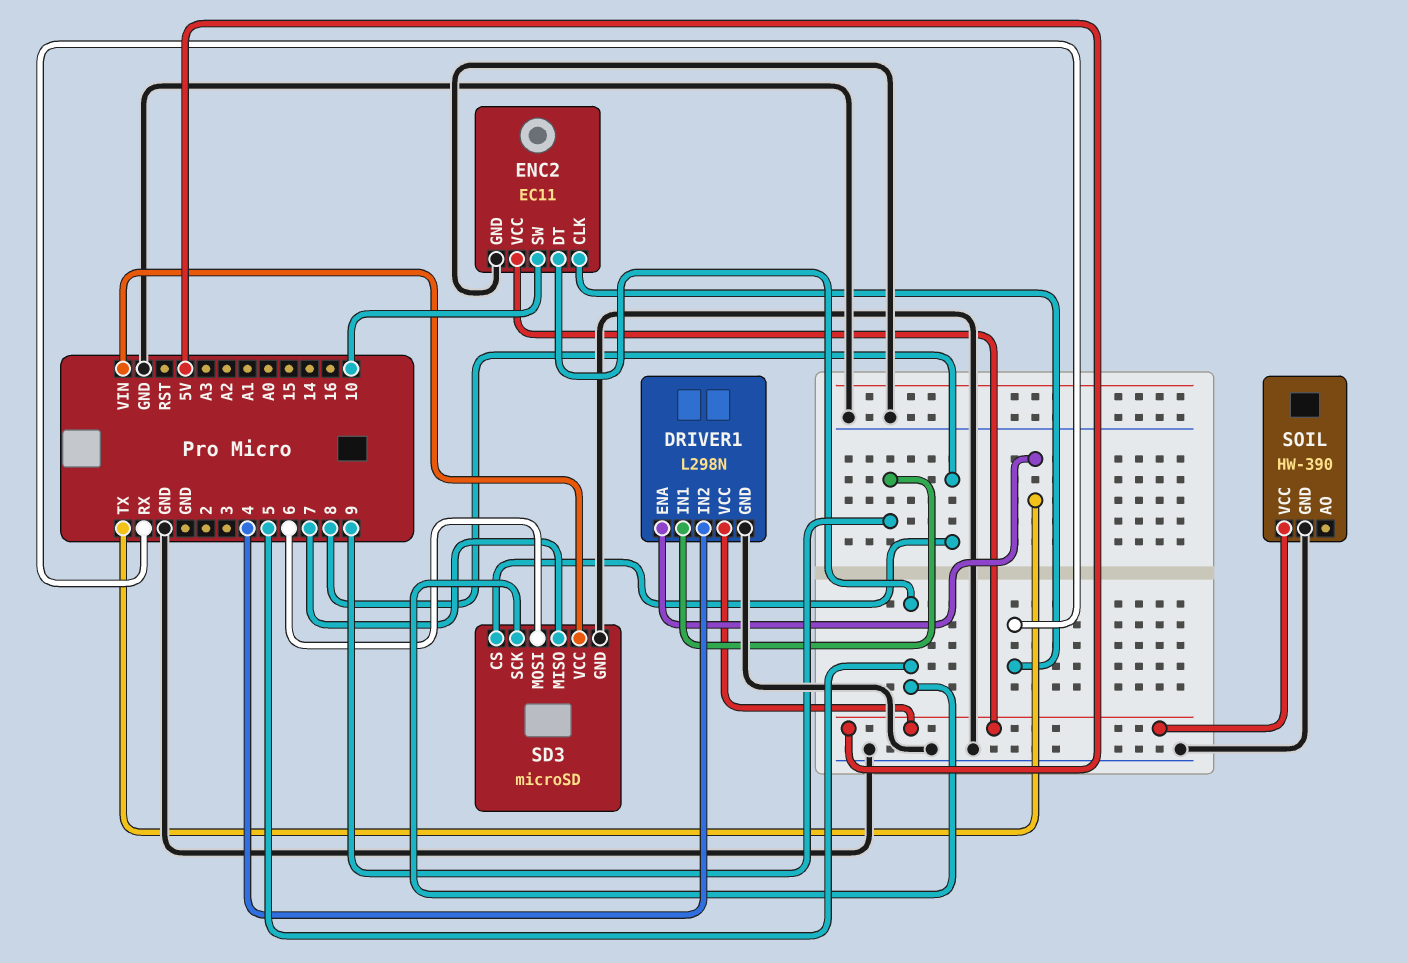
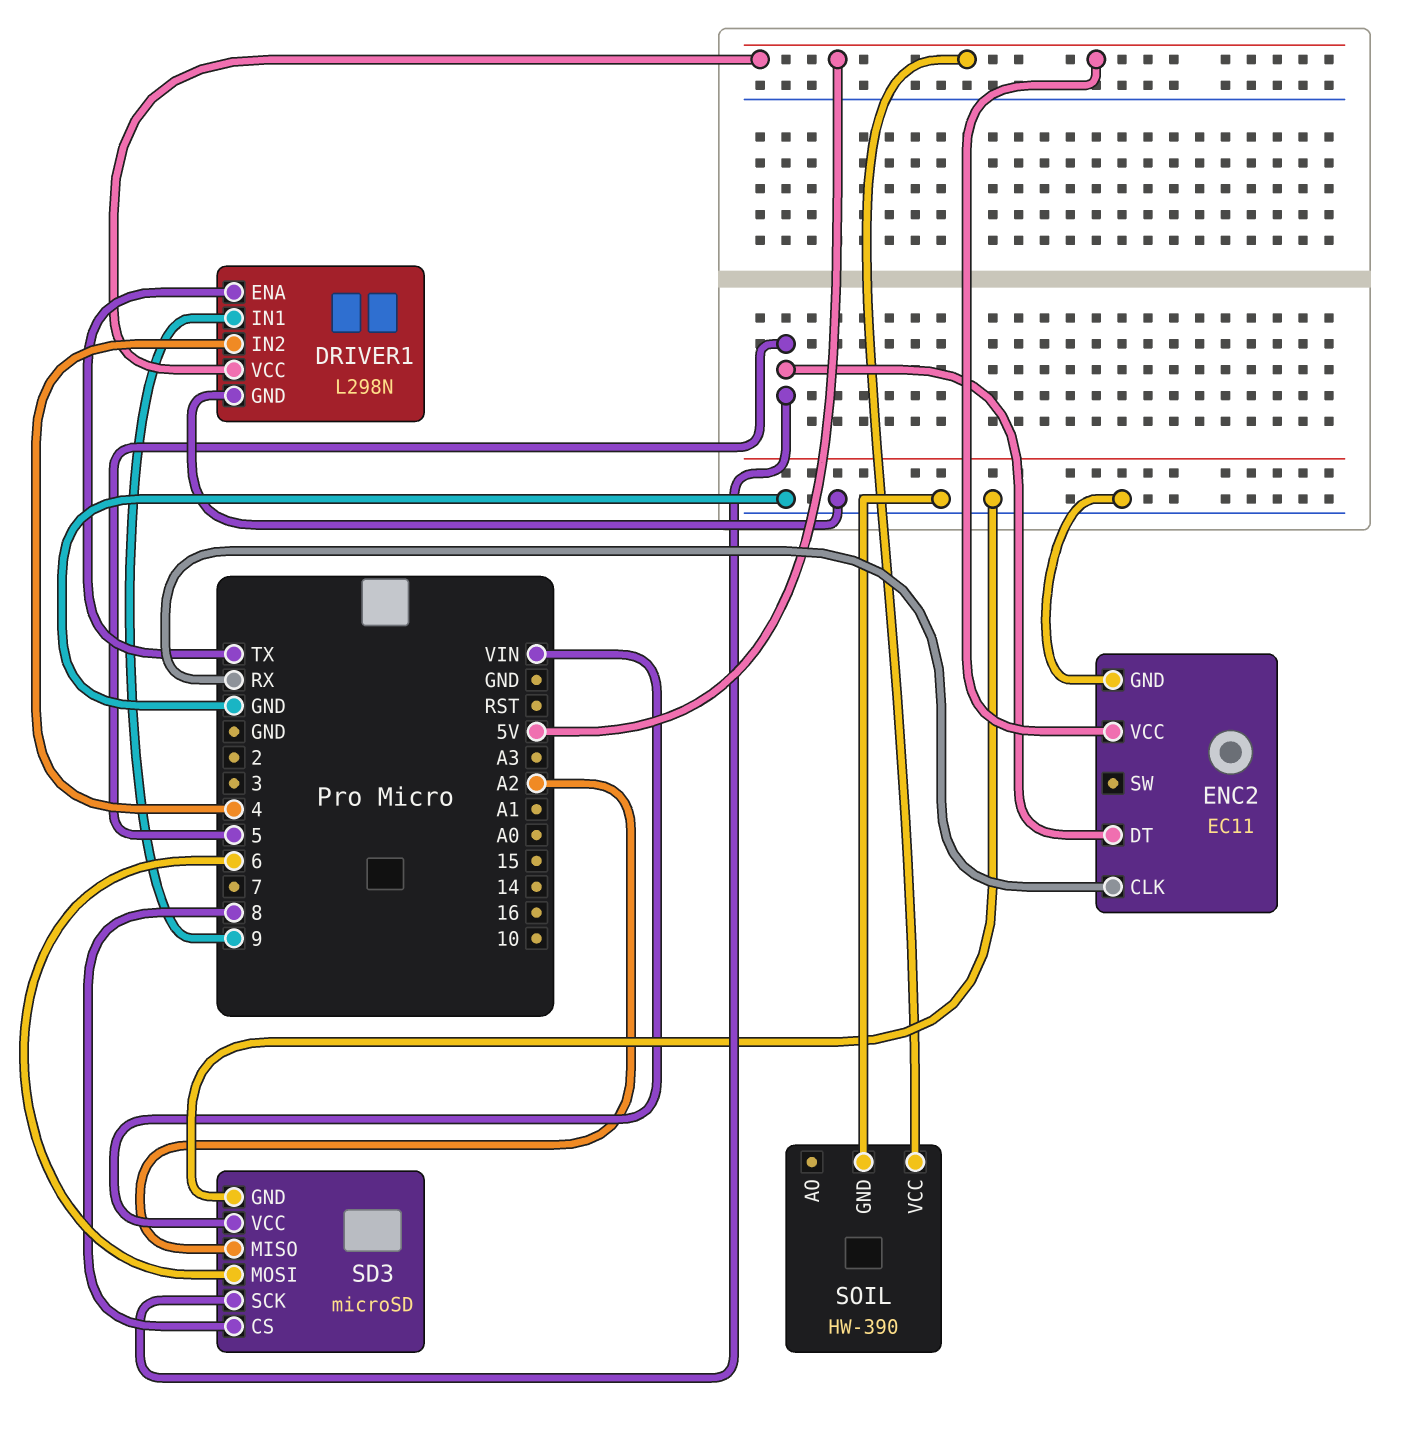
ENC2 pin SW: 10 -> none
SD3 pin MISO: 7 -> A2

